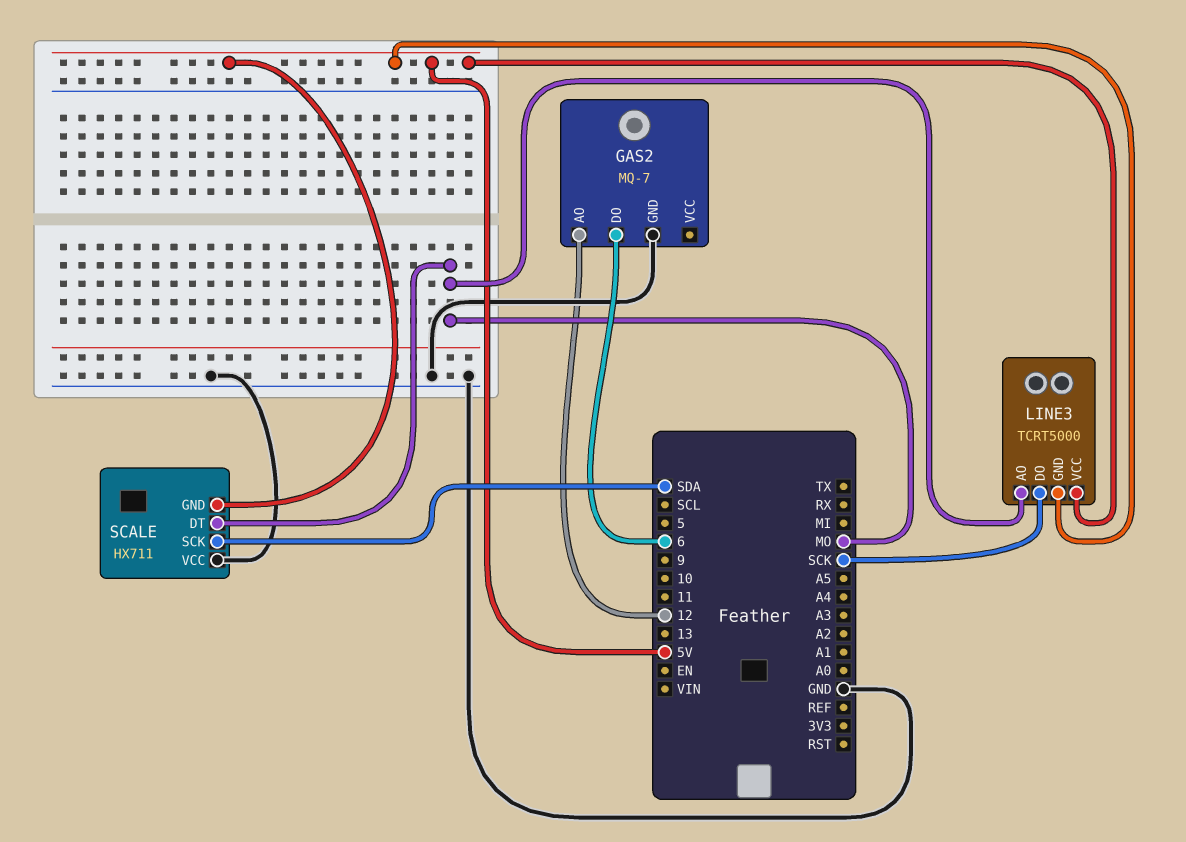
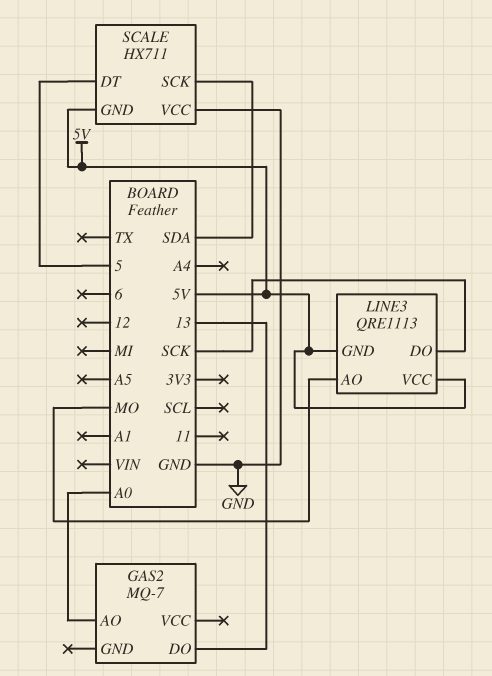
GAS2 pin AO: 12 -> A0
GAS2 pin DO: 6 -> 13
GAS2 pin GND: GND -> none
LINE3: TCRT5000 -> QRE1113
SCALE pin DT: MO -> 5

